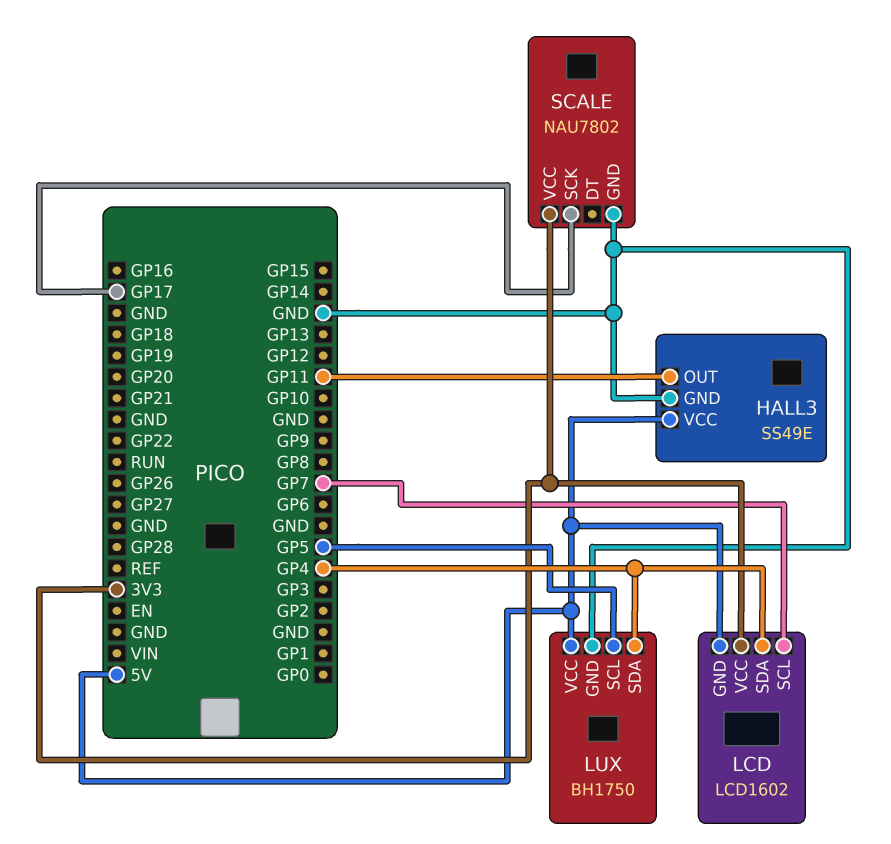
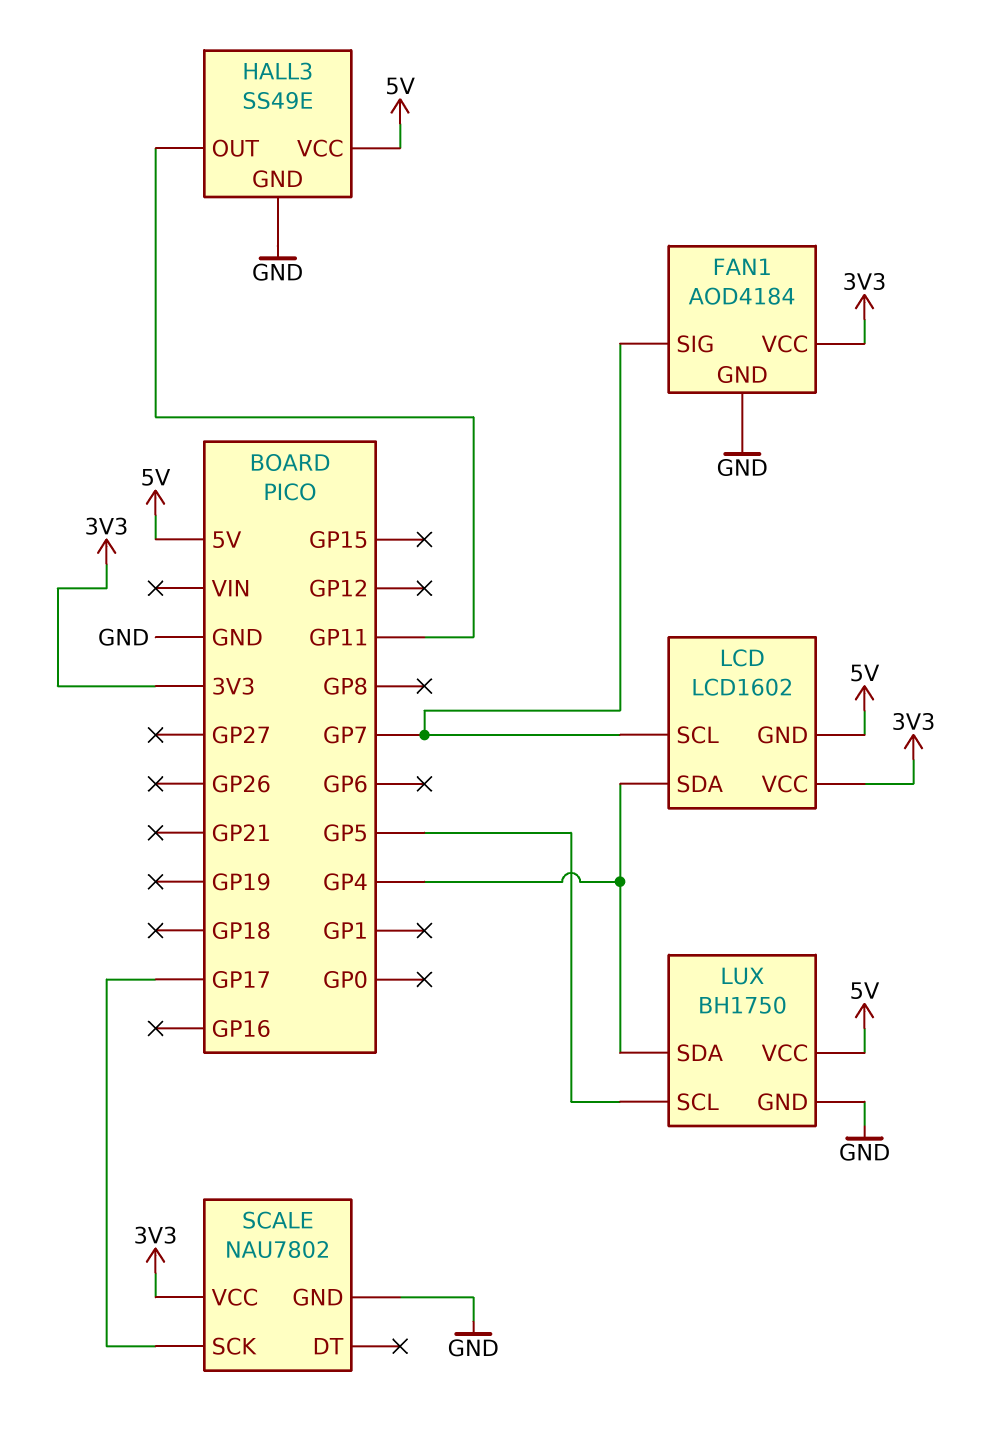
FAN1: none -> AOD4184
FAN1 pin GND: none -> GND
FAN1 pin SIG: none -> GP7
FAN1 pin VCC: none -> 3V3

